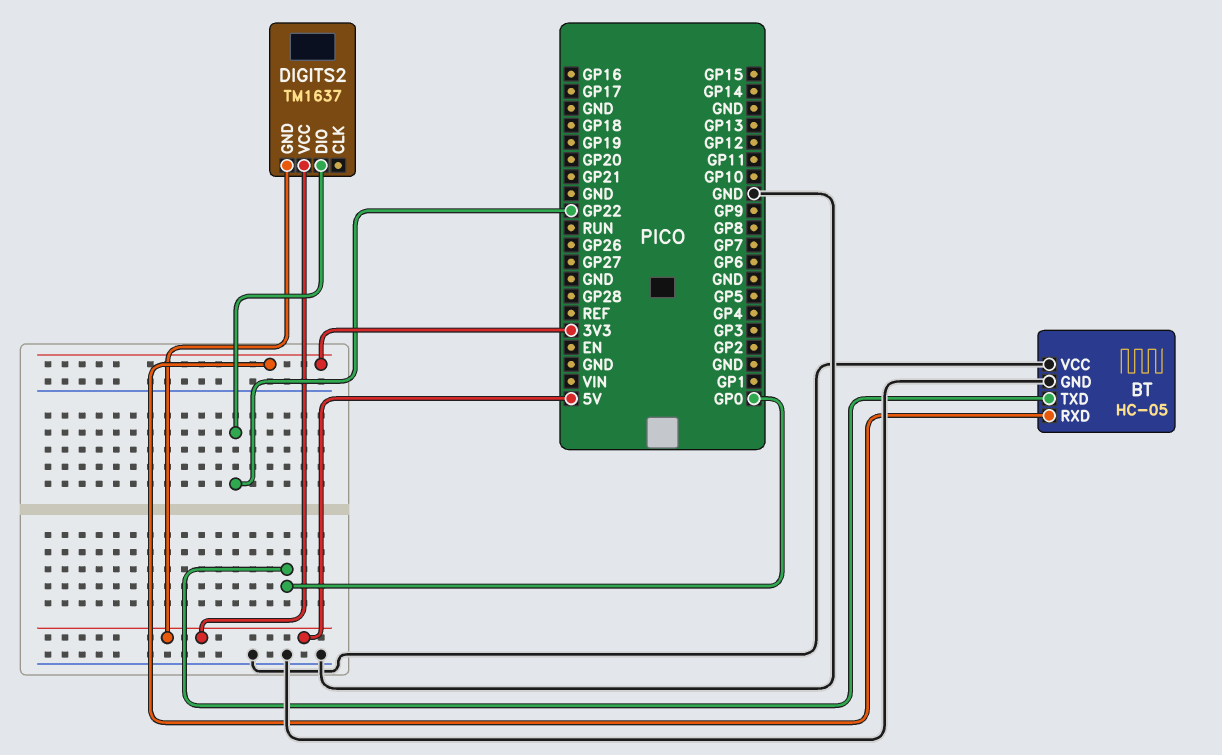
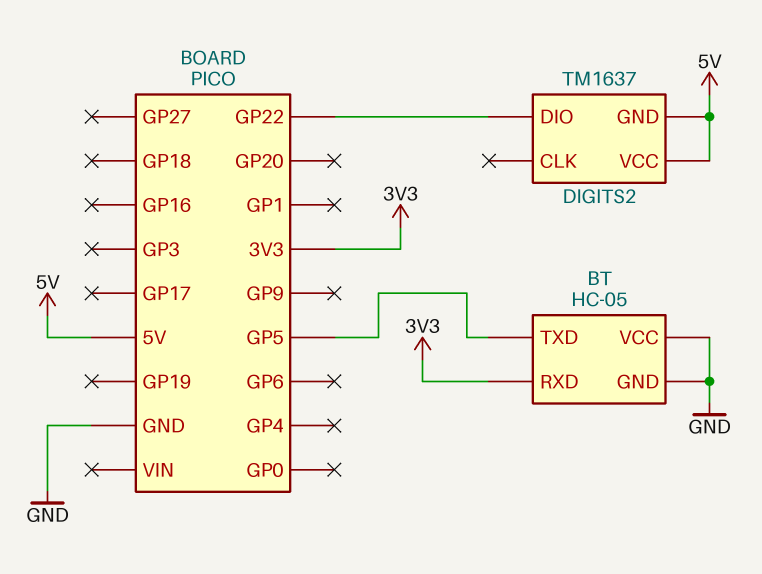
BT pin TXD: GP0 -> GP5

